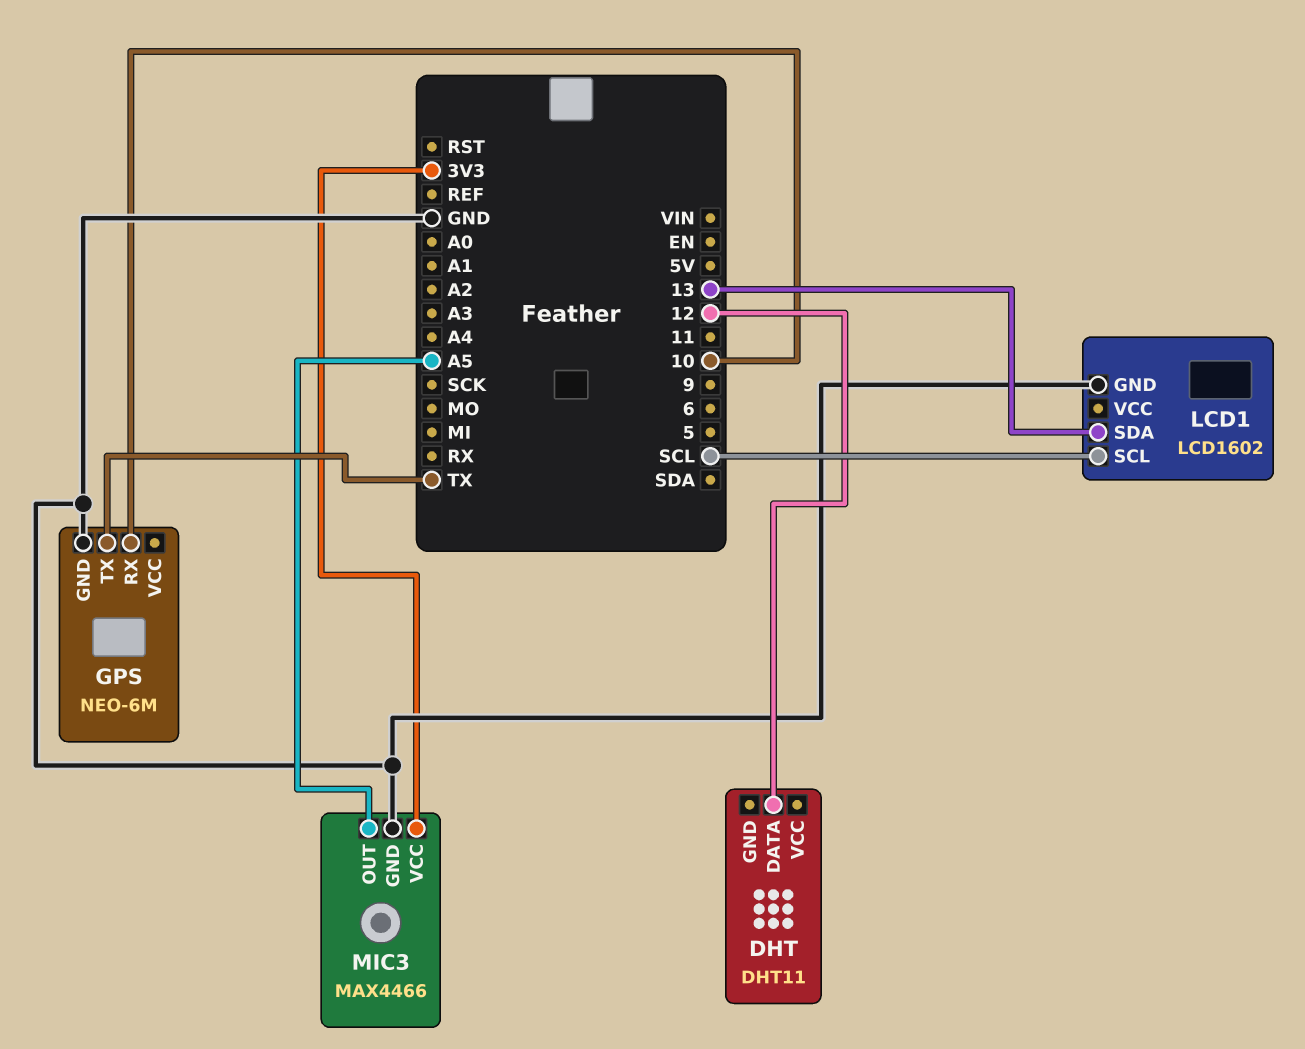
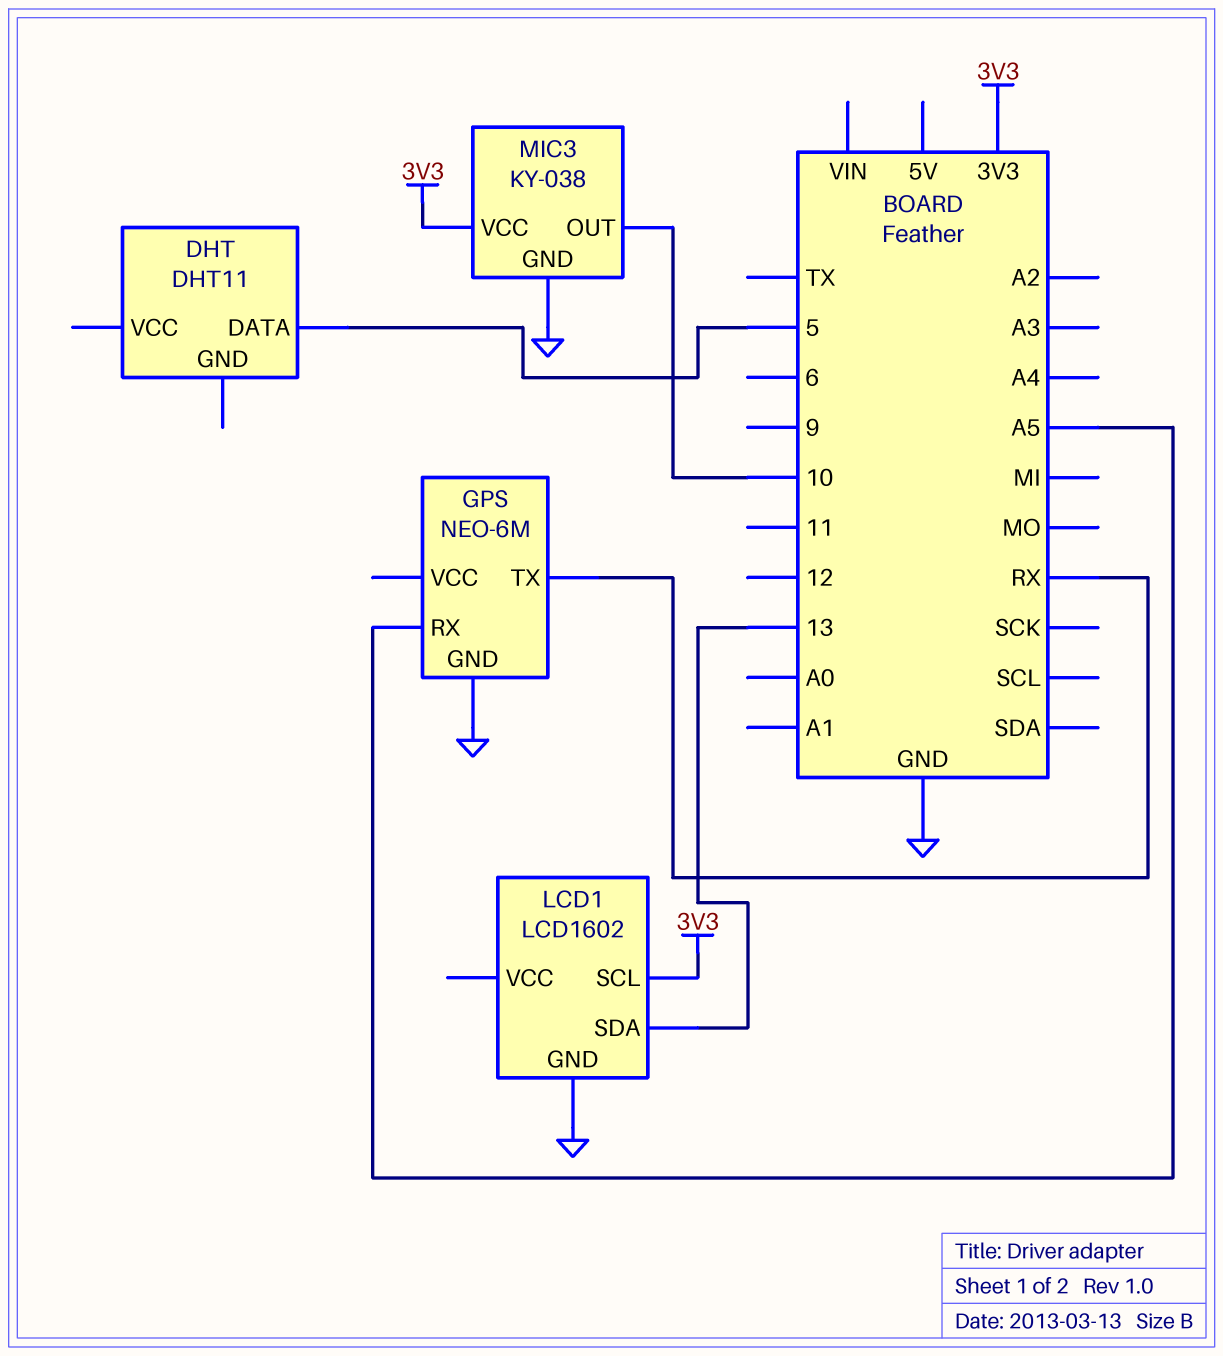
DHT pin DATA: 12 -> 5
GPS pin RX: 10 -> A5
GPS pin TX: TX -> RX
LCD1 pin SCL: SCL -> 3V3
MIC3: MAX4466 -> KY-038
MIC3 pin OUT: A5 -> 10

